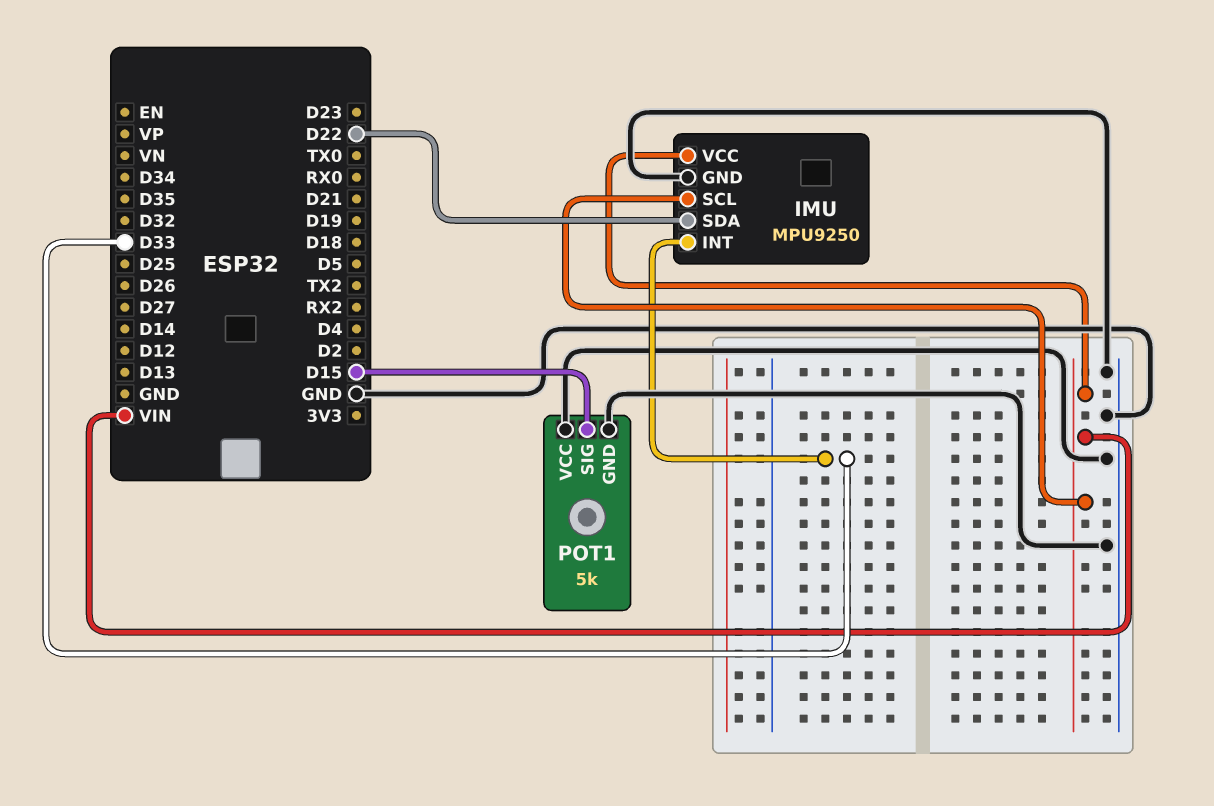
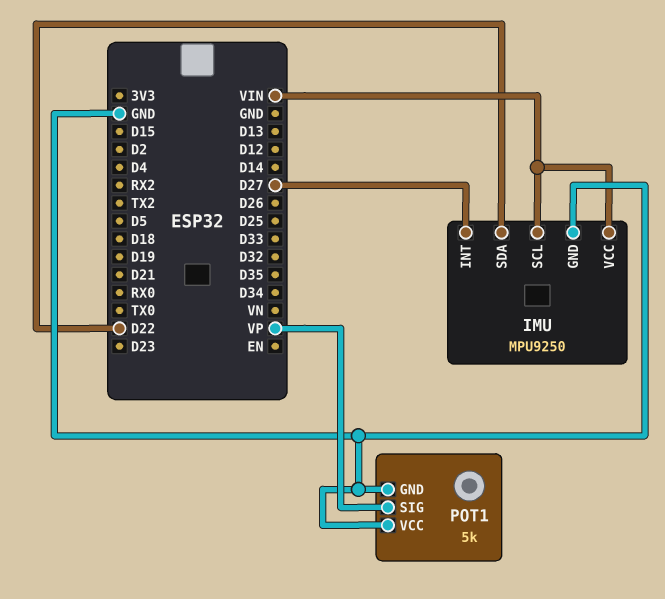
IMU pin INT: D33 -> D27
POT1 pin SIG: D15 -> VP

